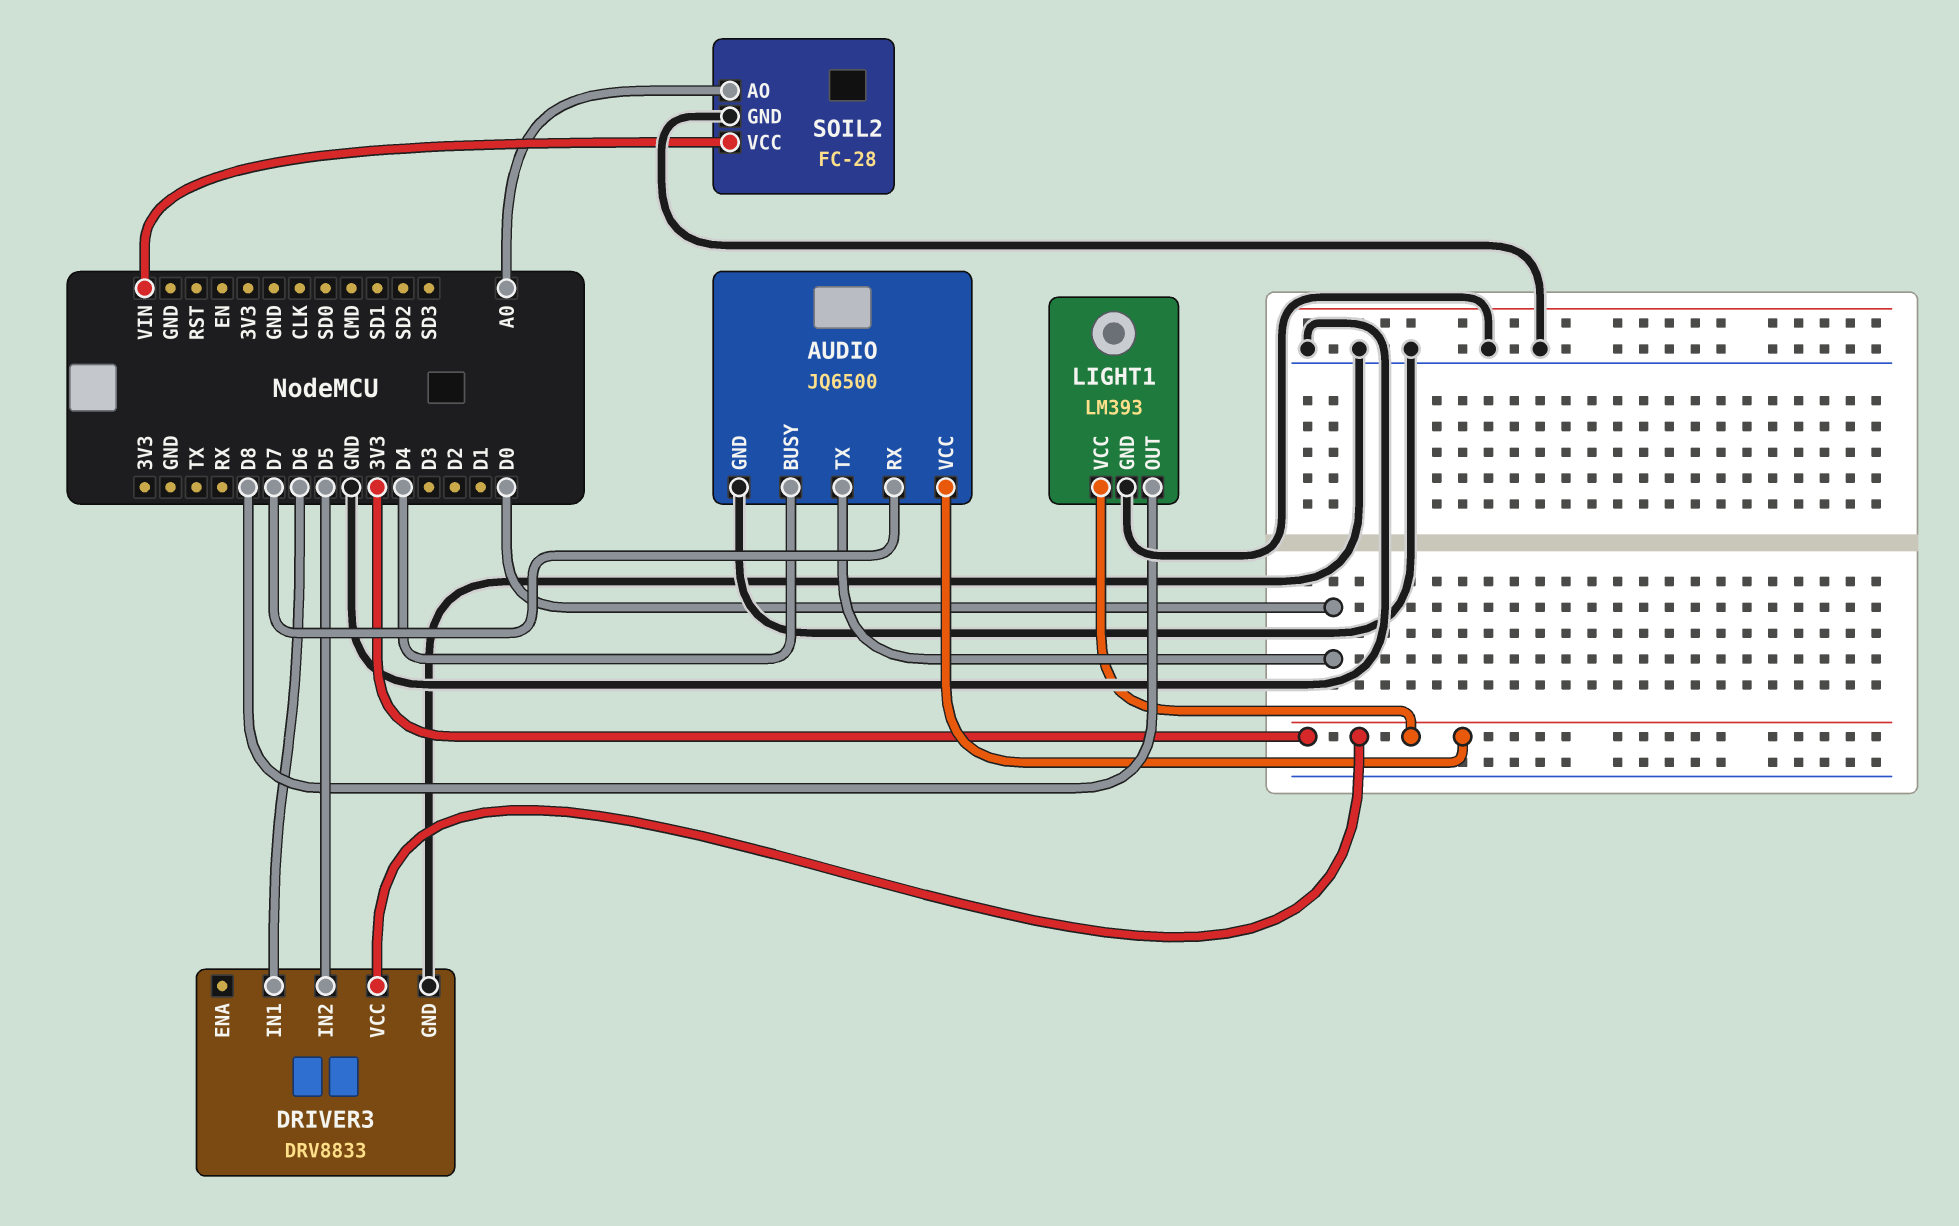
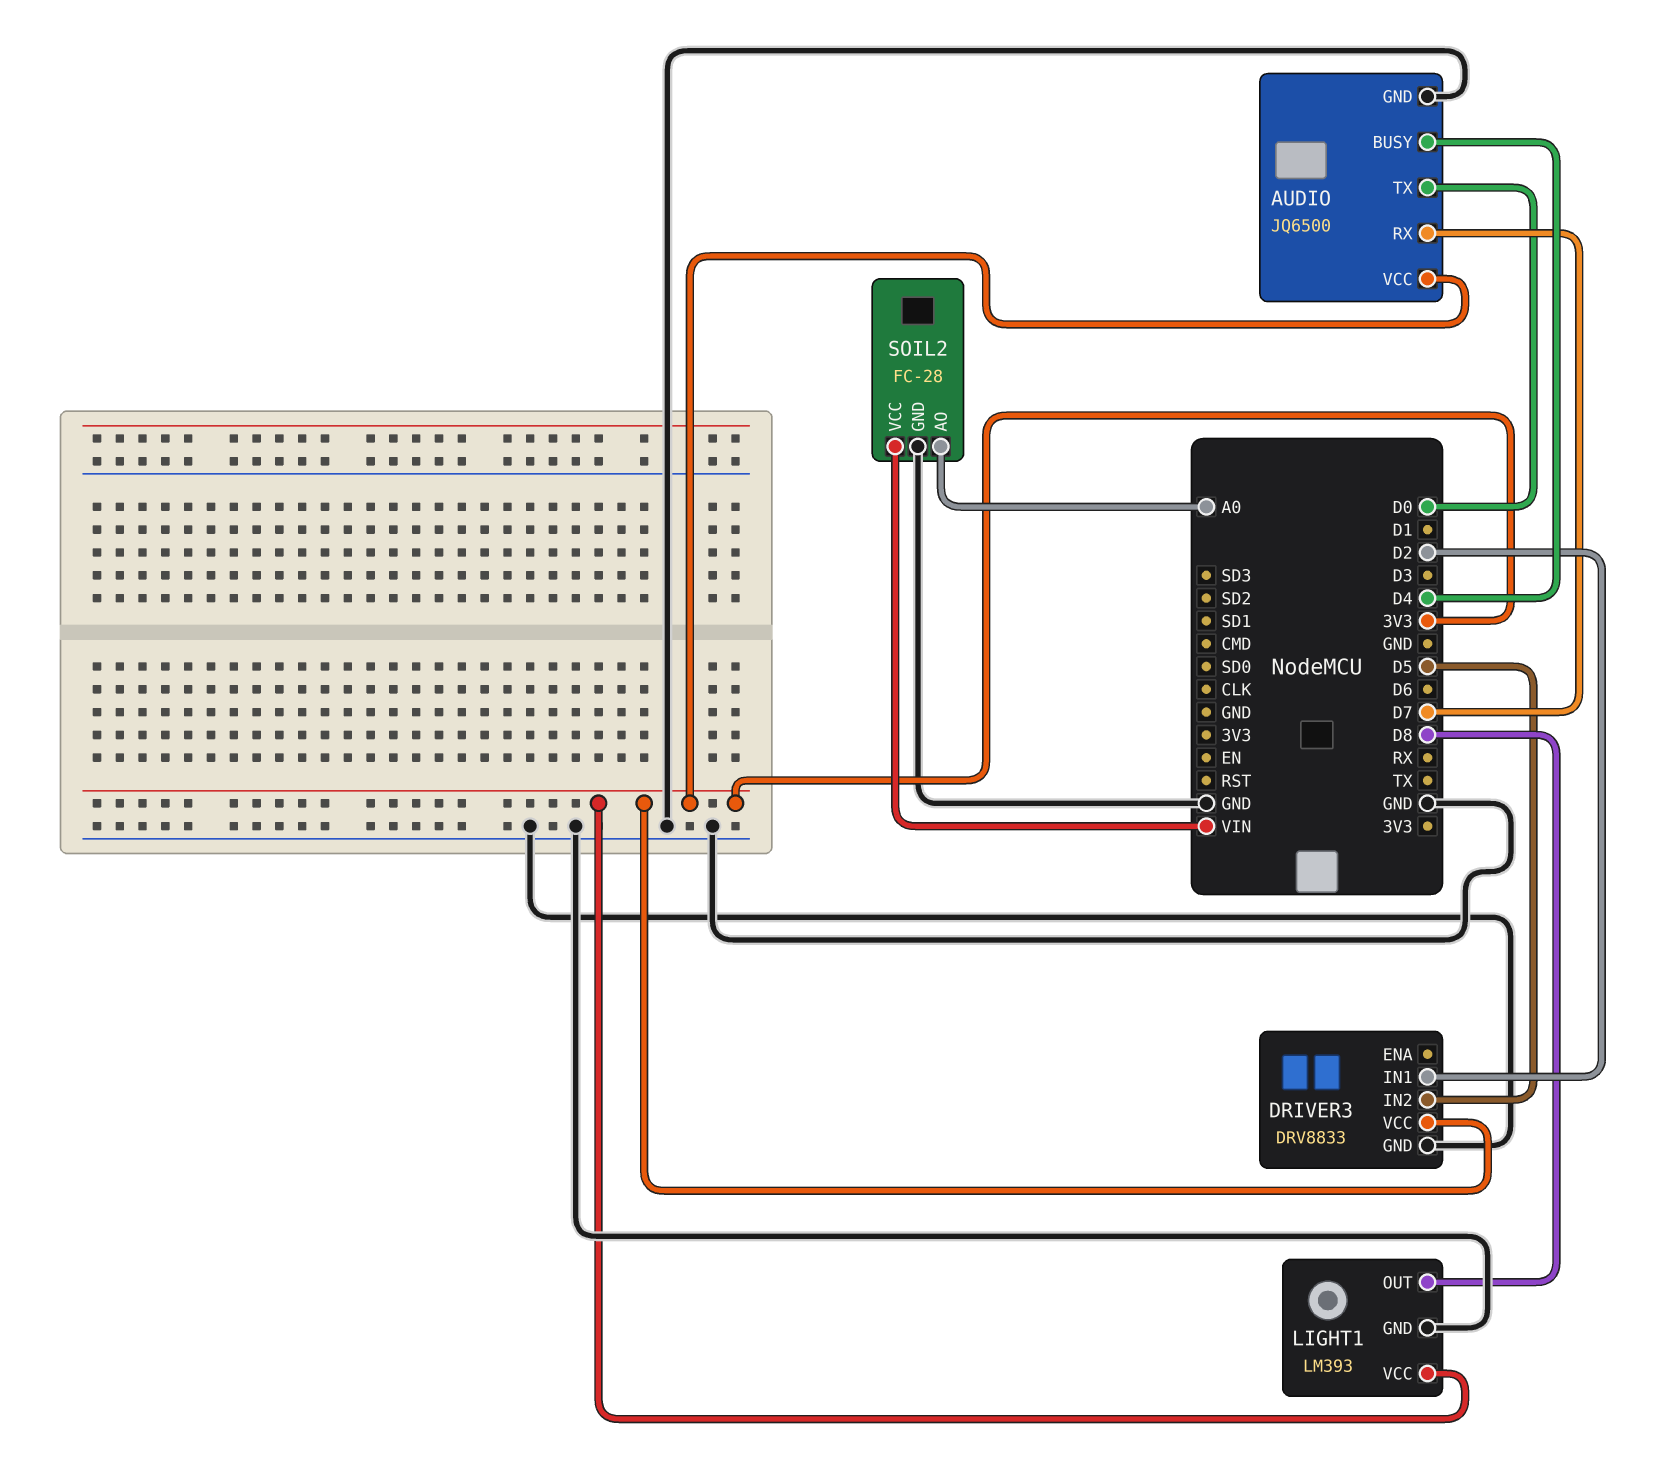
DRIVER3 pin IN1: D6 -> D2

